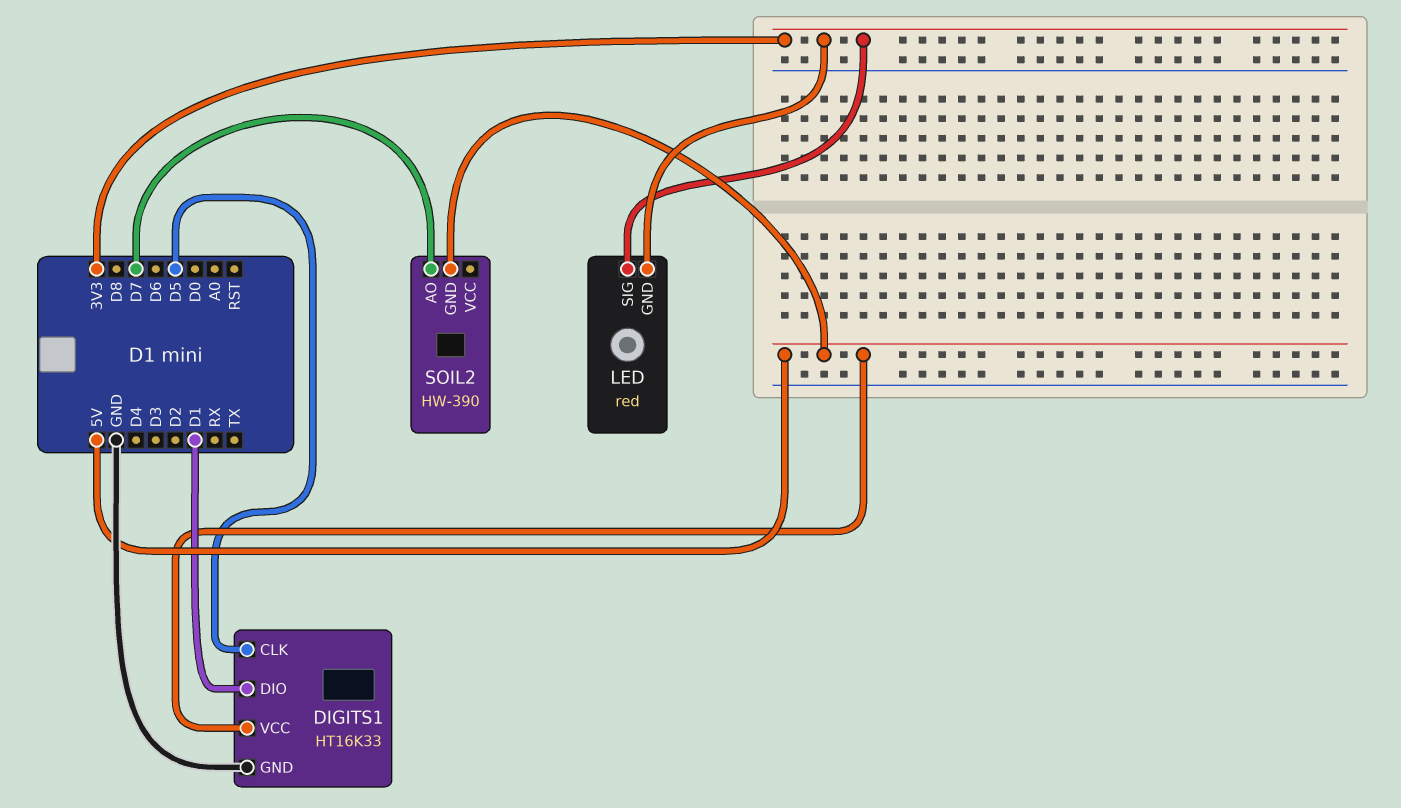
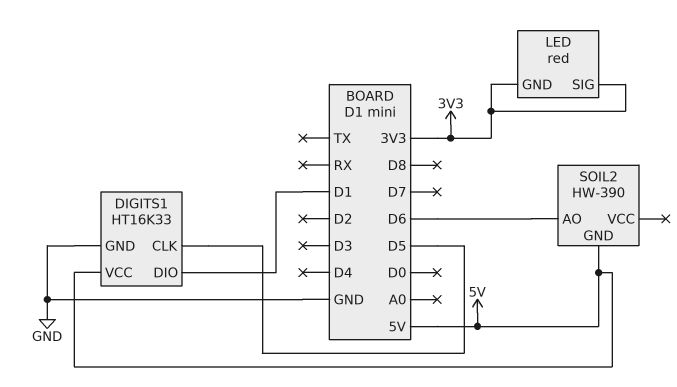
SOIL2 pin AO: D7 -> D6

